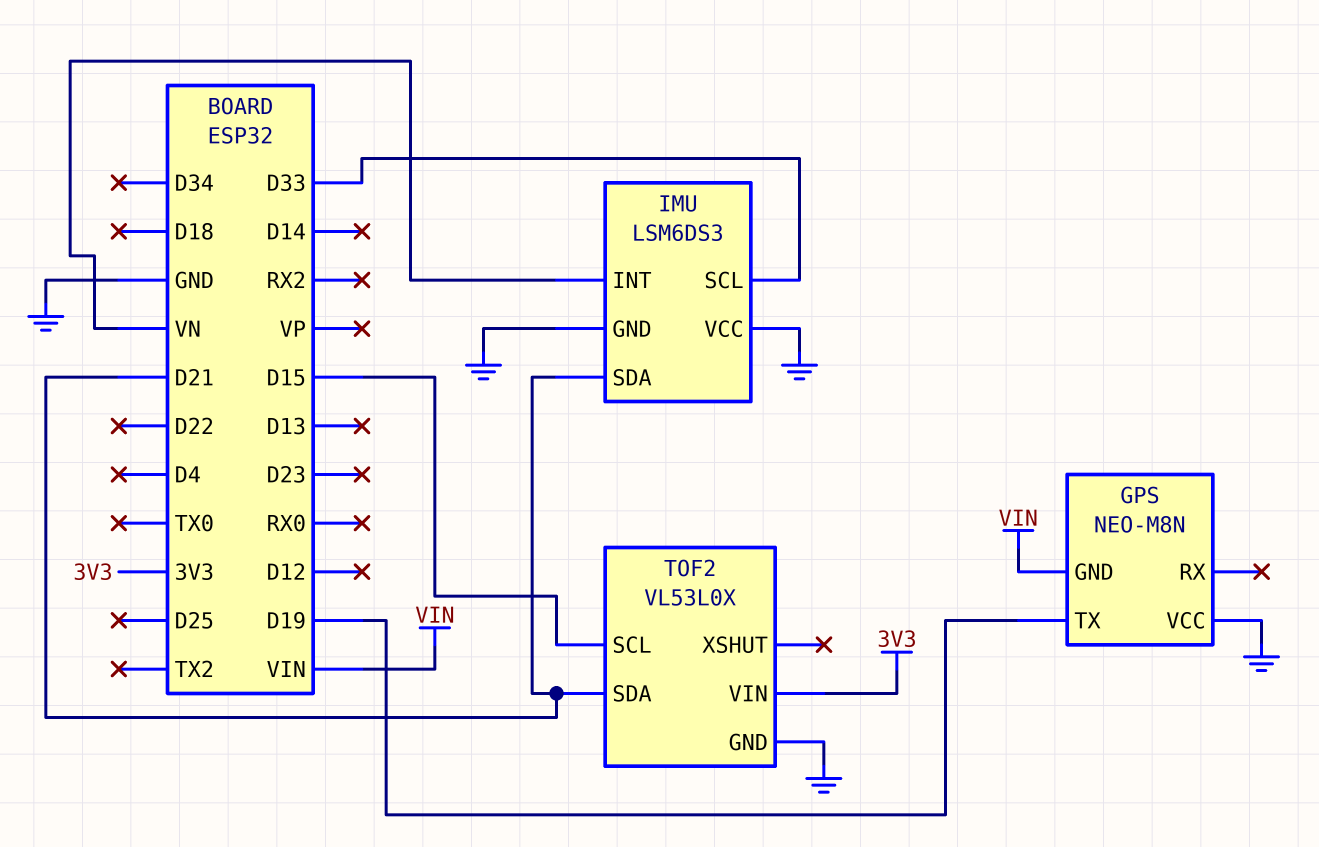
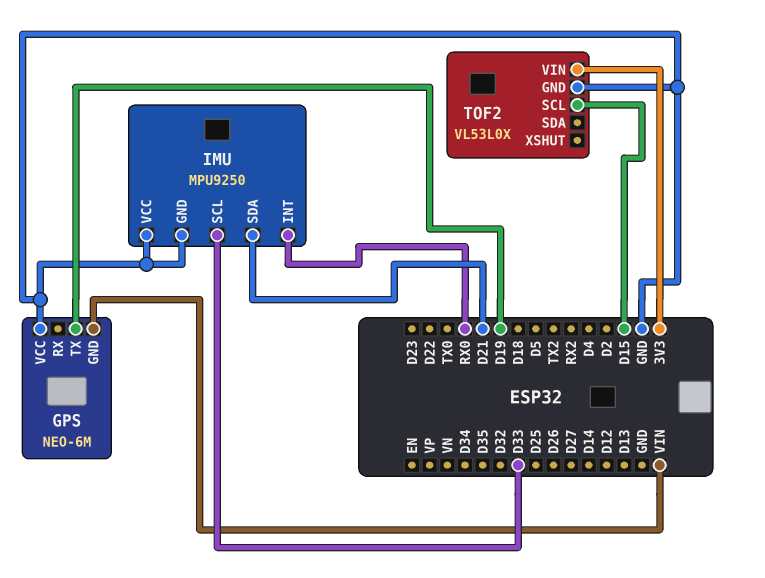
GPS: NEO-M8N -> NEO-6M
IMU: LSM6DS3 -> MPU9250
IMU pin INT: VN -> RX0
TOF2 pin SDA: D21 -> none

